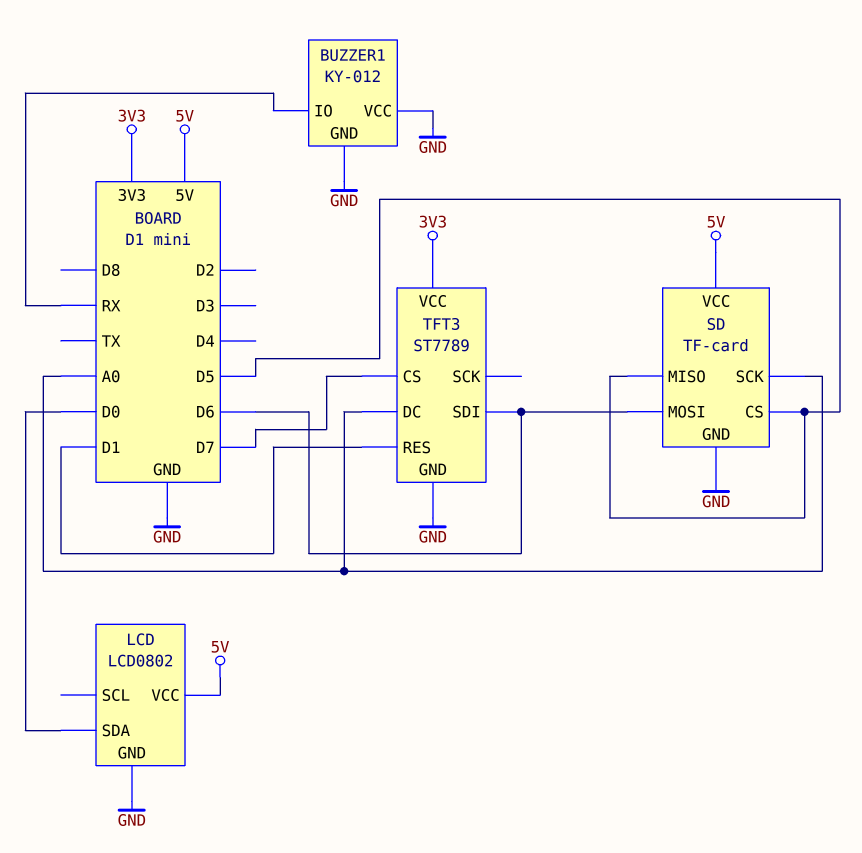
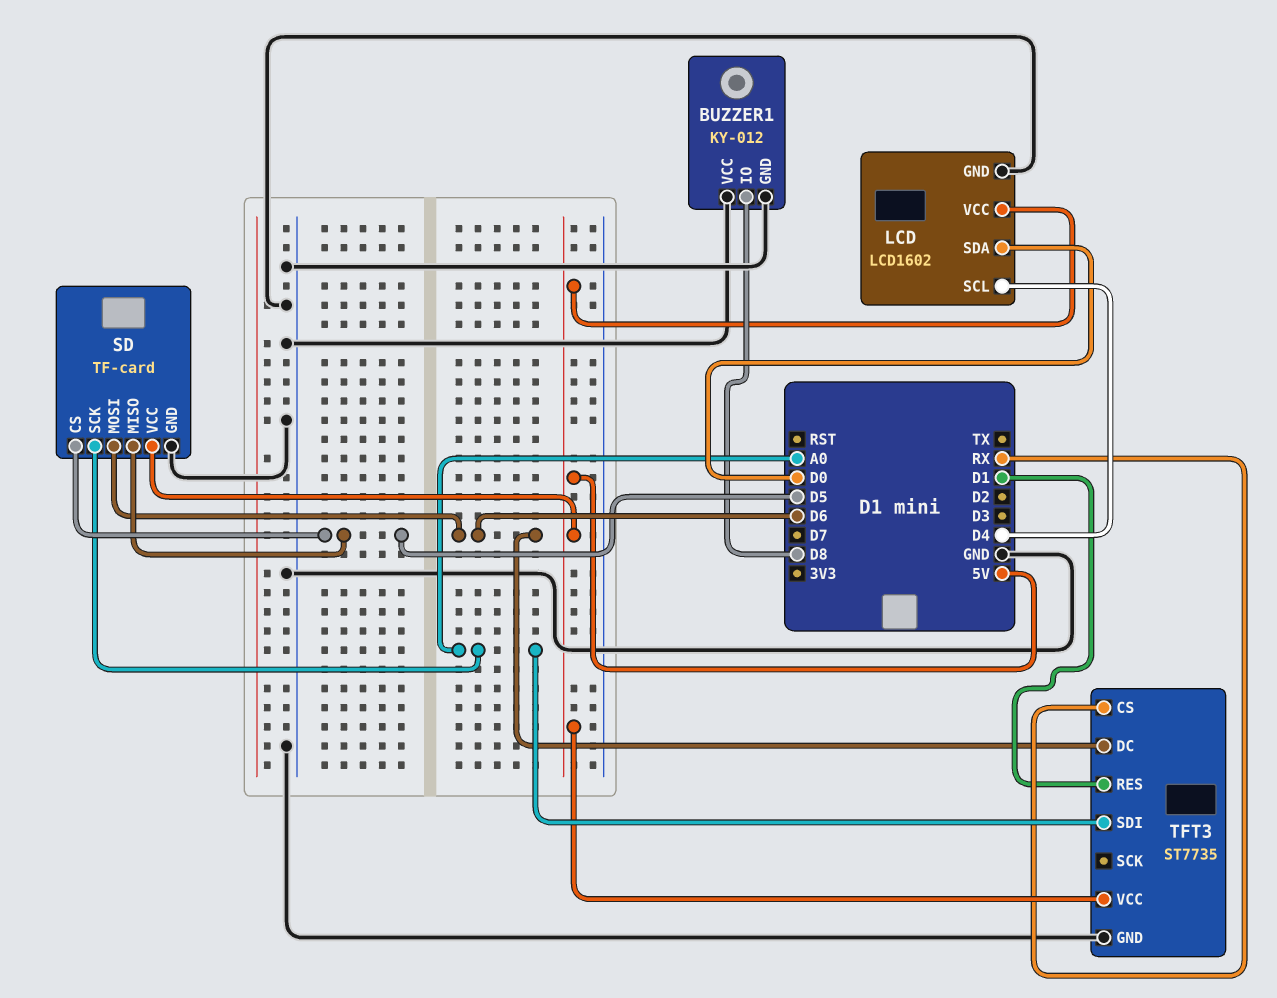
BUZZER1 pin IO: RX -> D8
LCD: LCD0802 -> LCD1602
LCD pin SCL: none -> D4
TFT3: ST7789 -> ST7735
TFT3 pin CS: D7 -> RX
TFT3 pin DC: A0 -> D6
TFT3 pin SDI: D6 -> A0
TFT3 pin VCC: 3V3 -> 5V

